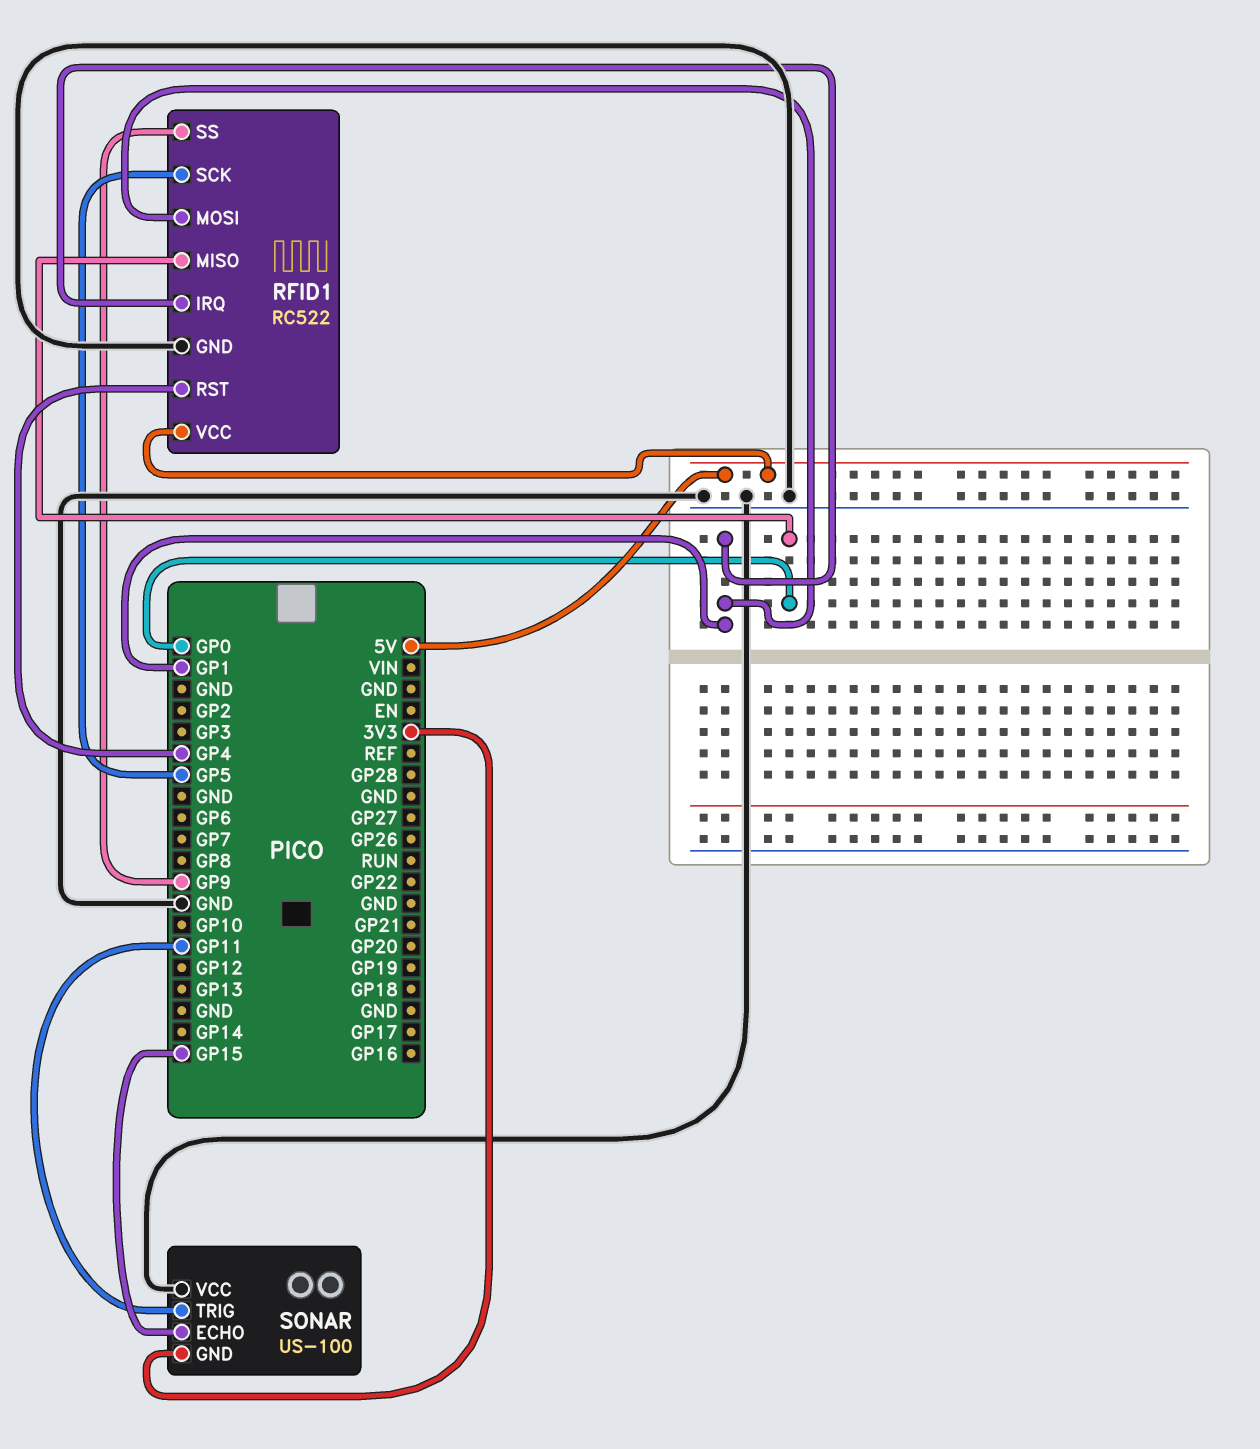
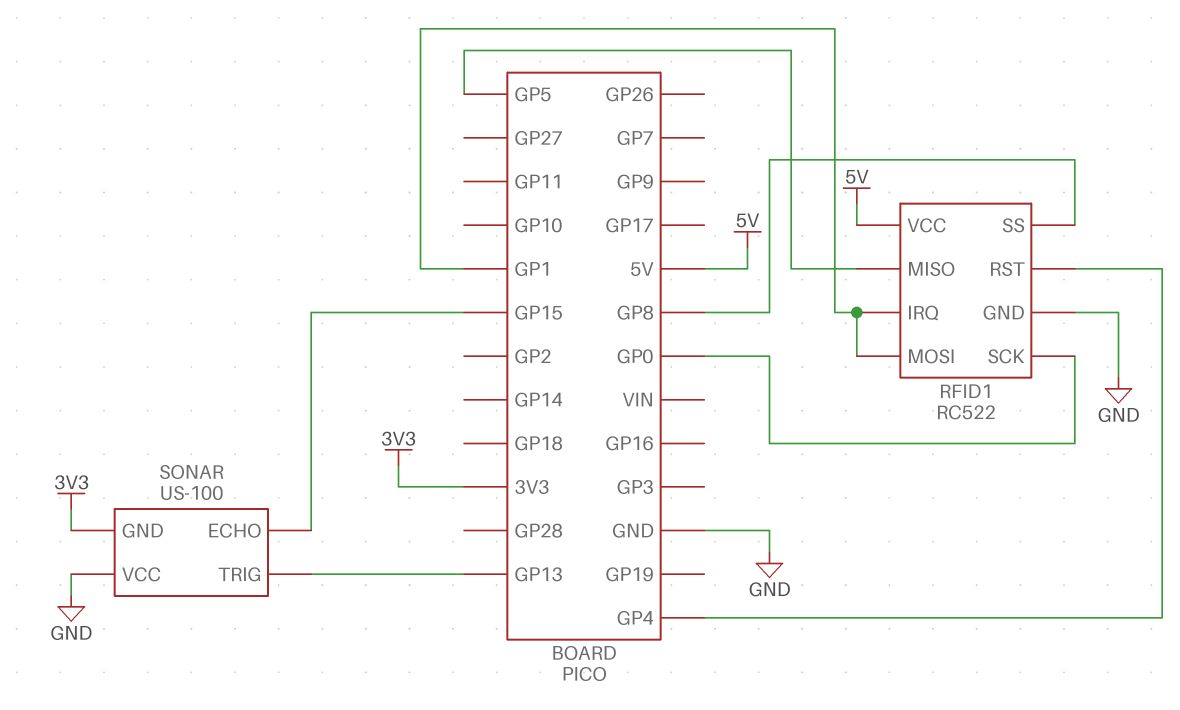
RFID1 pin MISO: GP0 -> GP5
RFID1 pin SCK: GP5 -> GP0
RFID1 pin SS: GP9 -> GP8
SONAR pin TRIG: GP11 -> GP13

